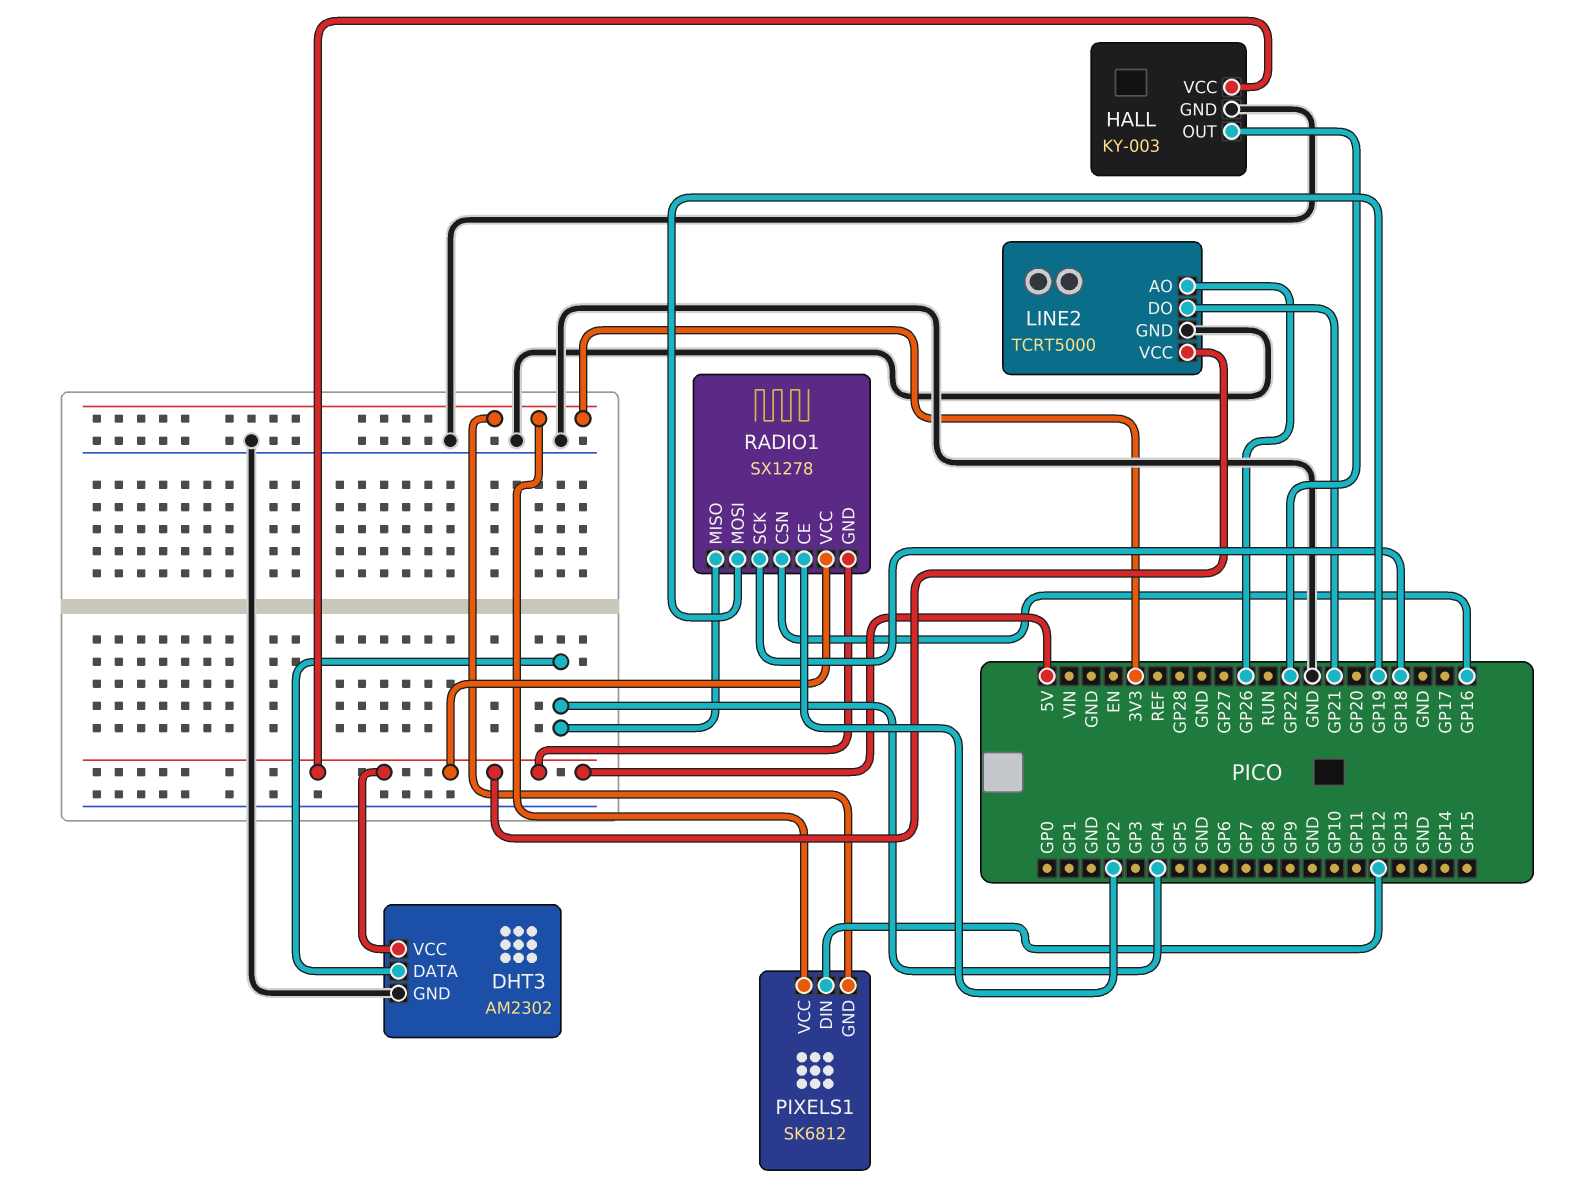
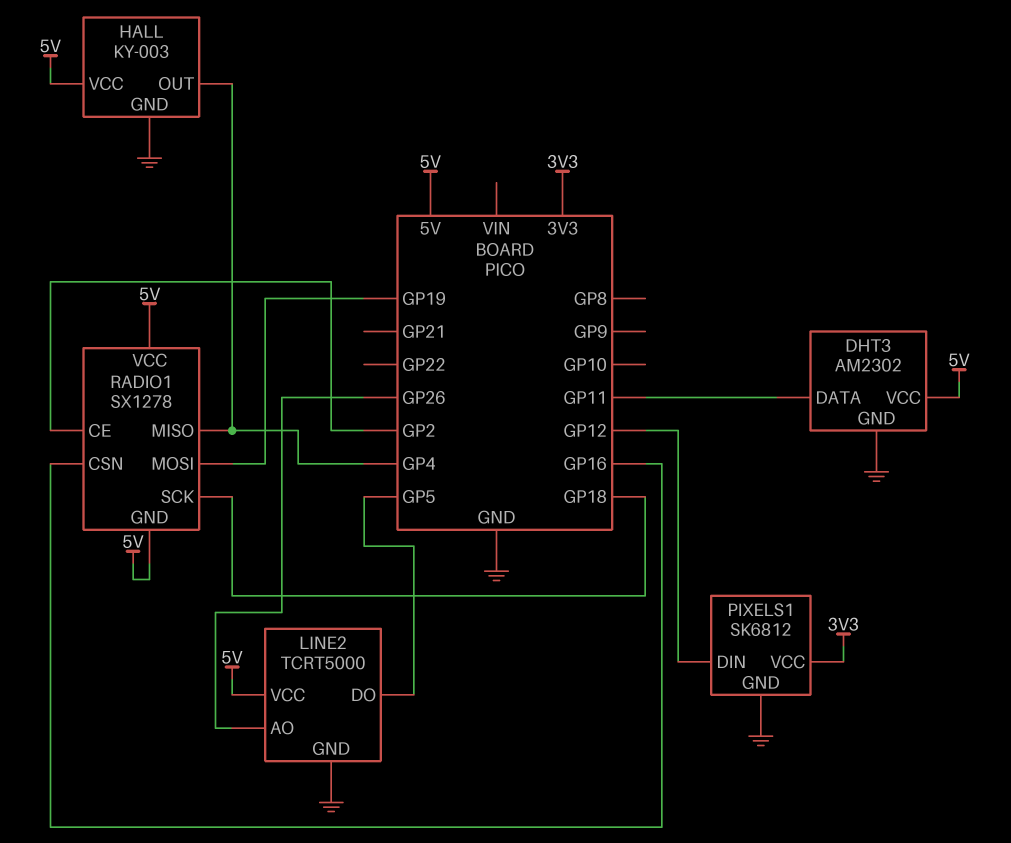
DHT3 pin DATA: GP4 -> GP11
HALL pin OUT: GP22 -> GP4
LINE2 pin DO: GP21 -> GP5
PIXELS1 pin GND: 3V3 -> GND

